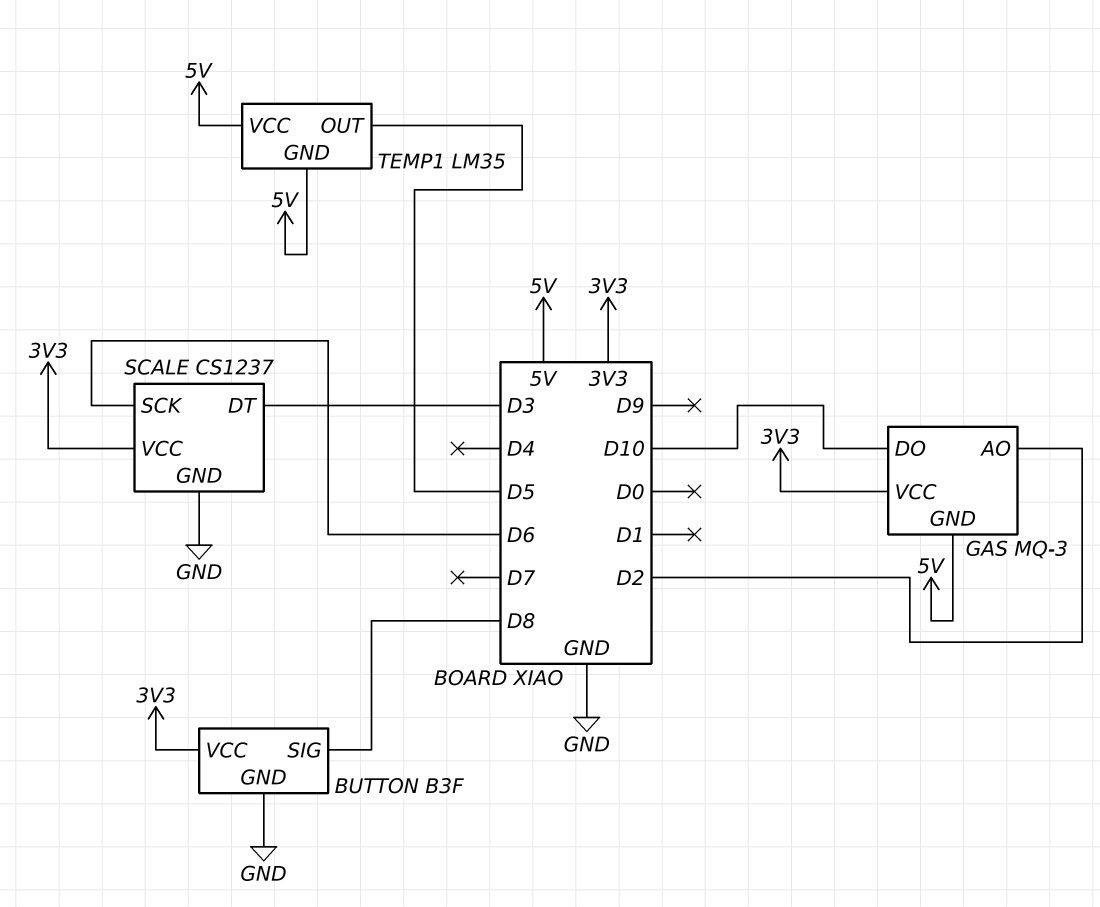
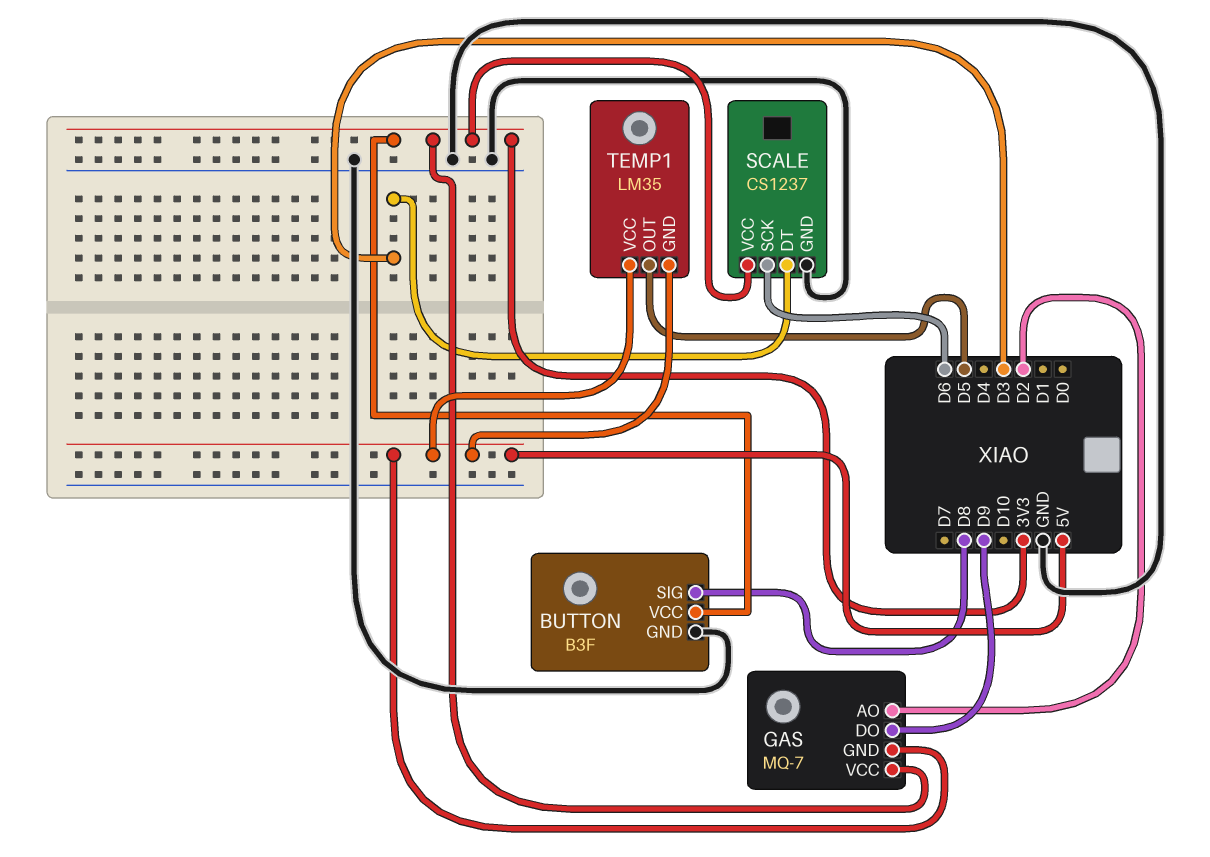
GAS: MQ-3 -> MQ-7
GAS pin DO: D10 -> D9

